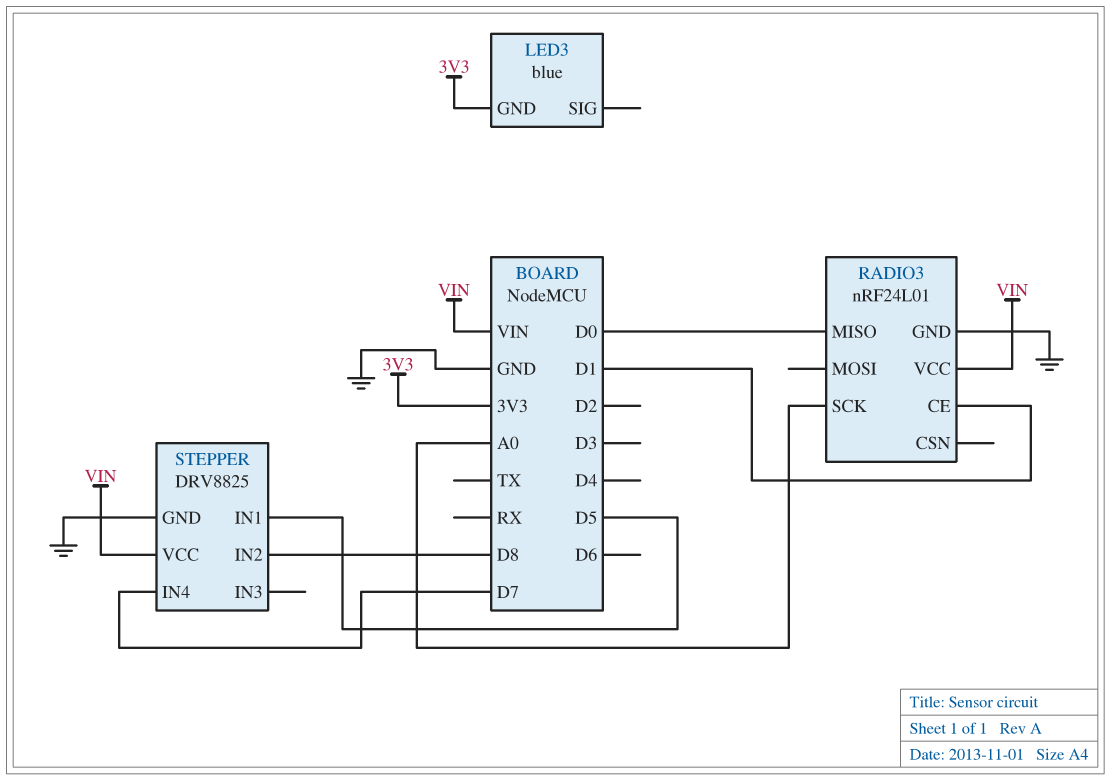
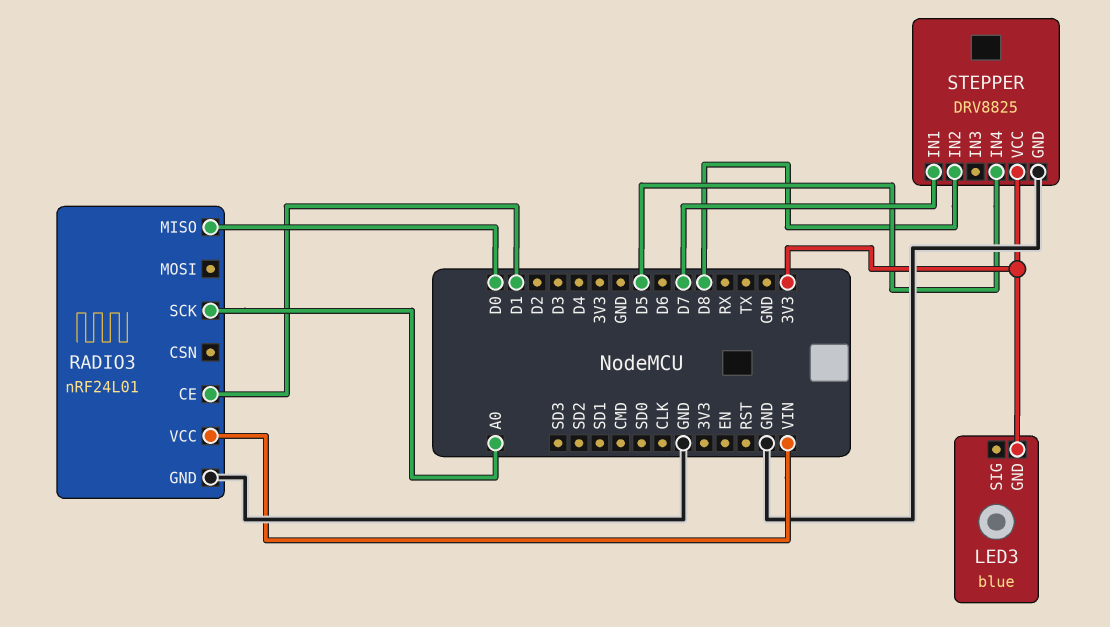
STEPPER pin IN1: D5 -> D7
STEPPER pin IN4: D7 -> D5
STEPPER pin VCC: VIN -> 3V3

